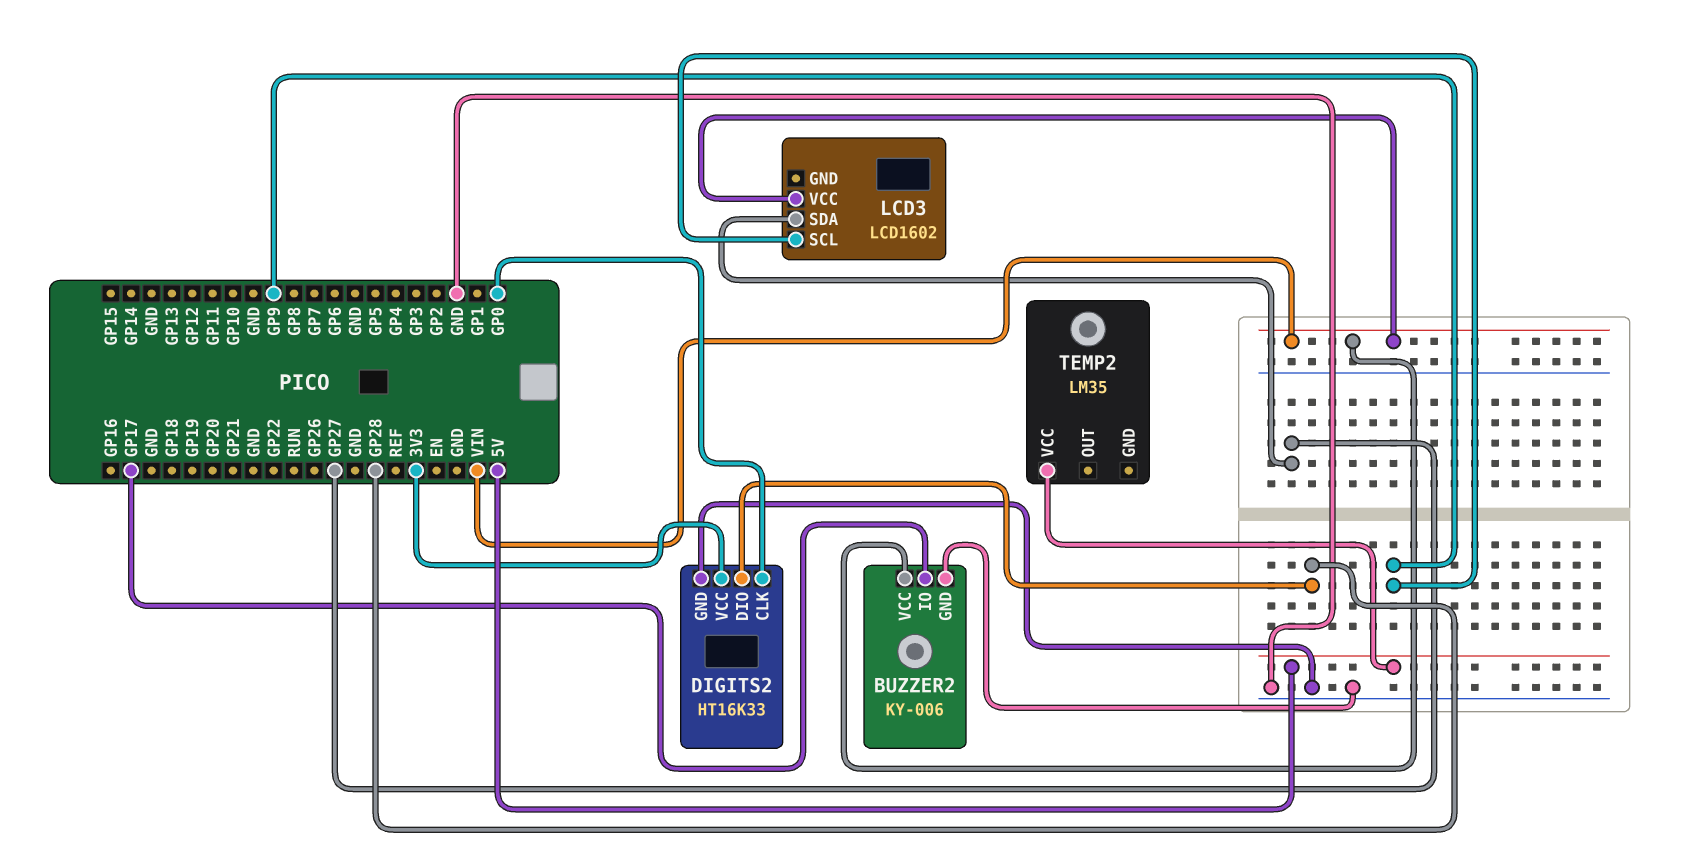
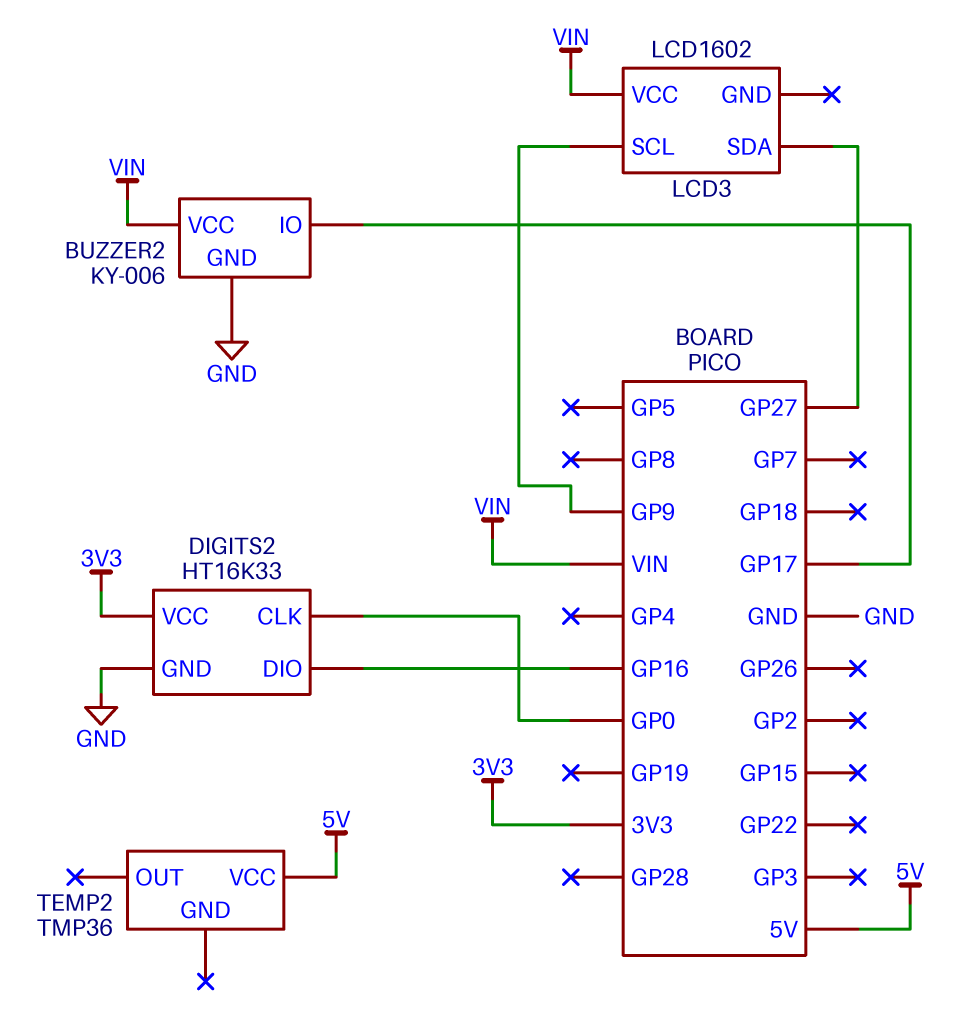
DIGITS2 pin DIO: GP28 -> GP16
TEMP2: LM35 -> TMP36

